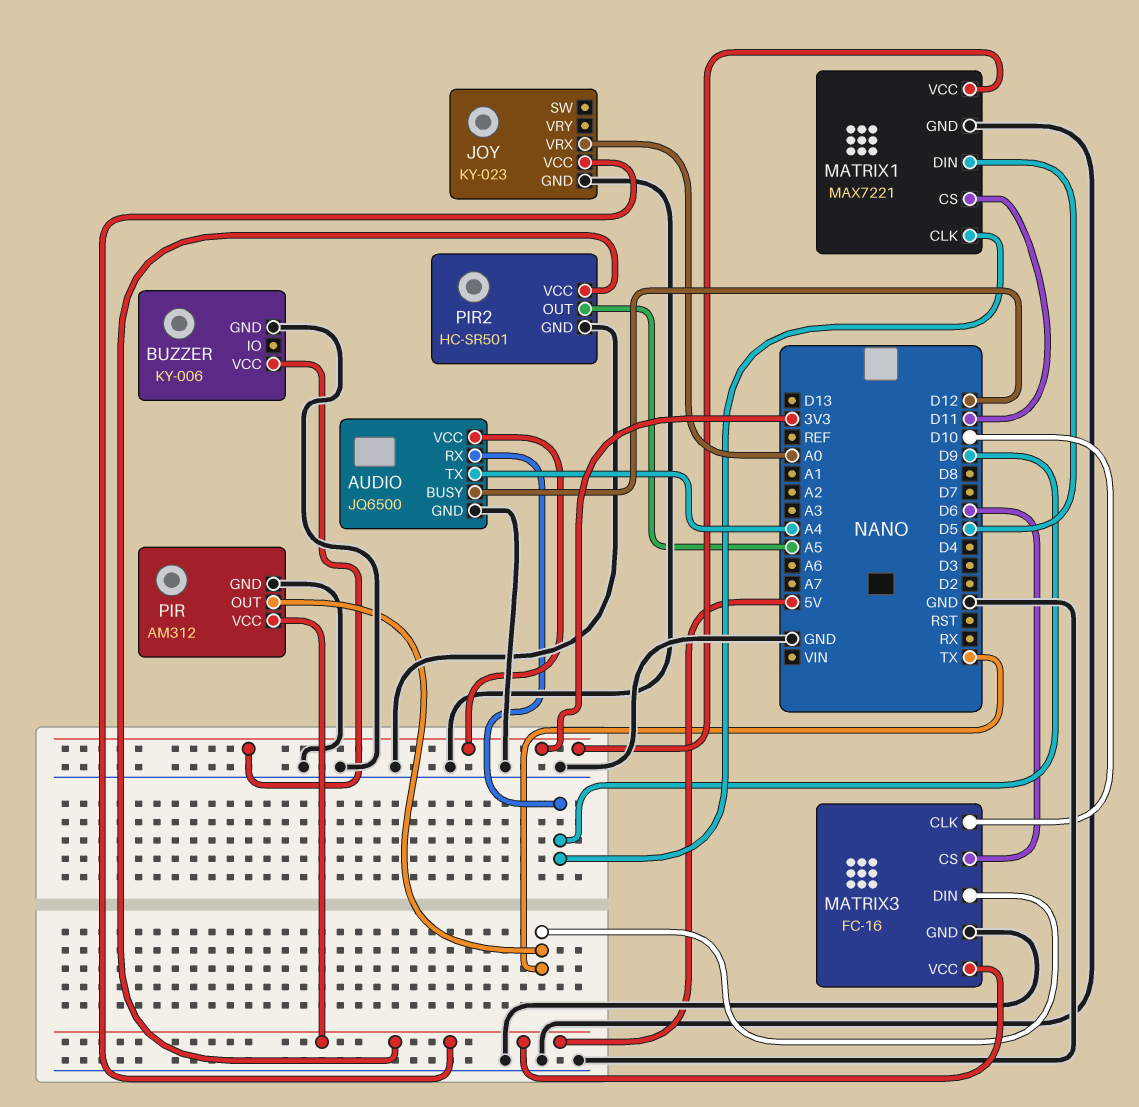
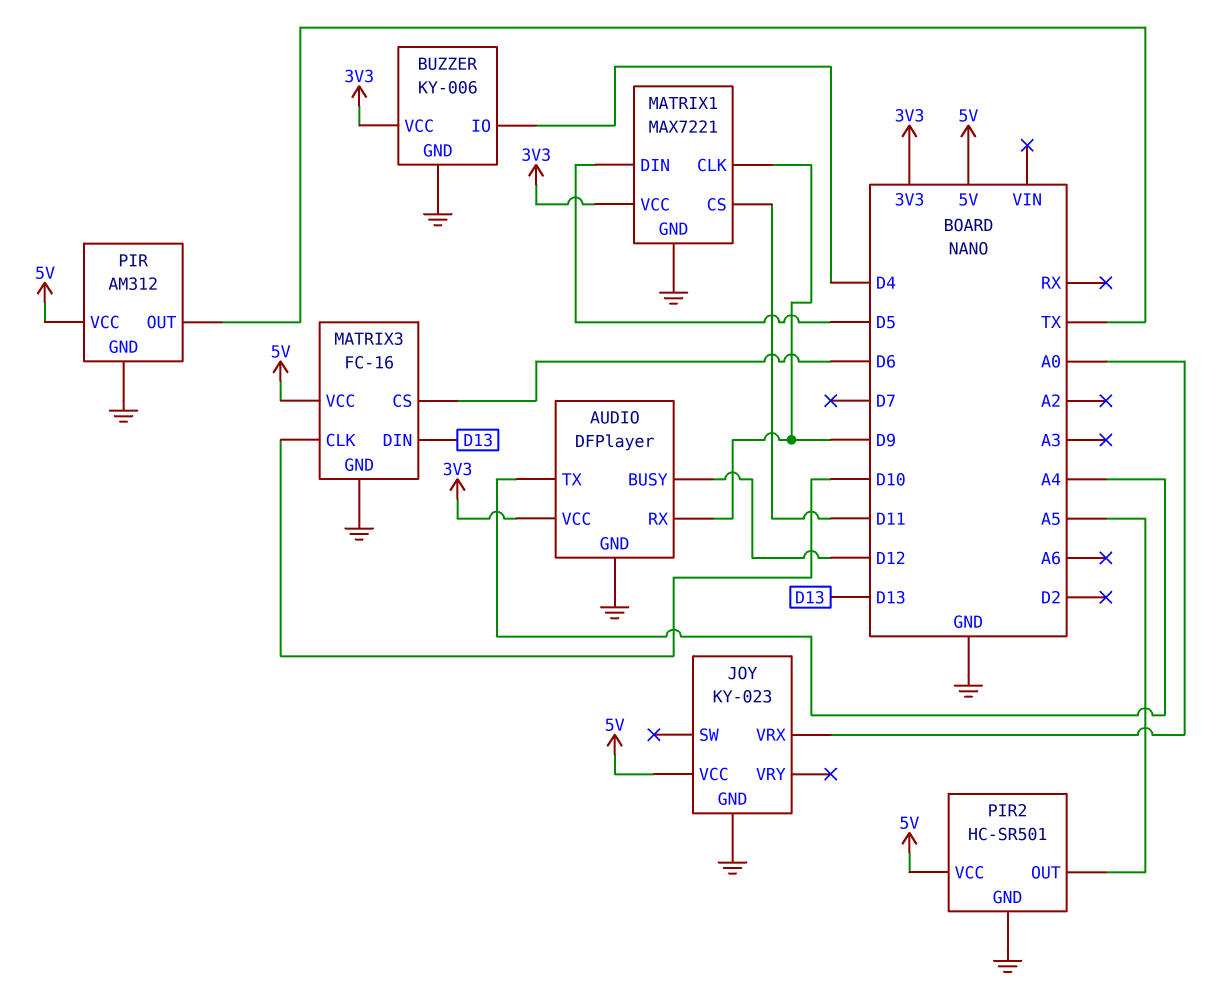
AUDIO: JQ6500 -> DFPlayer
BUZZER pin IO: none -> D4
MATRIX3 pin DIN: TX -> D13

